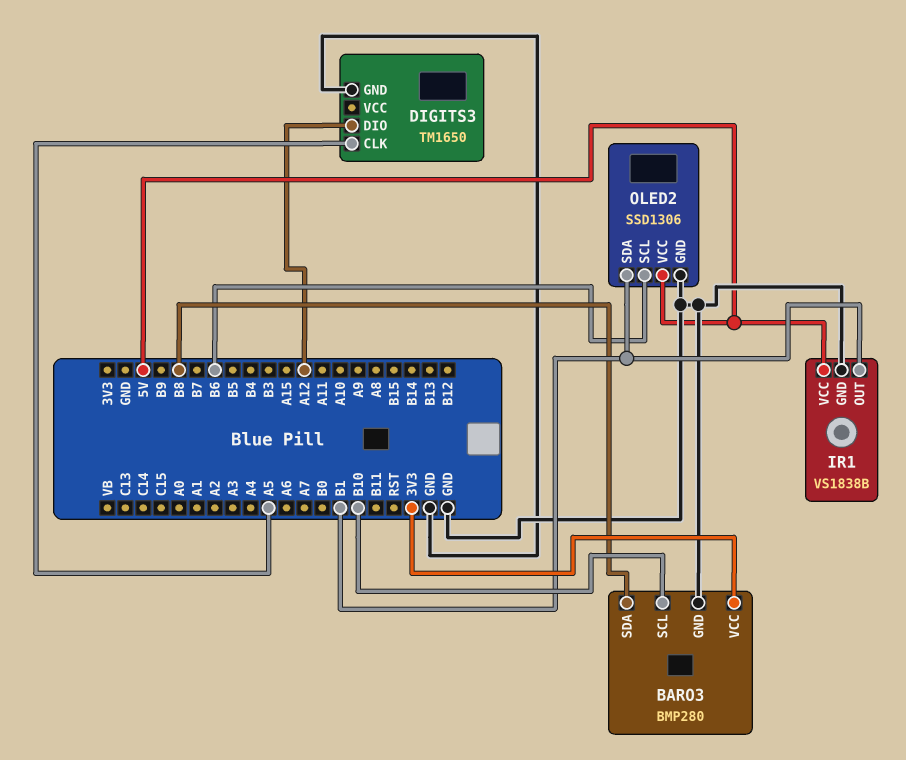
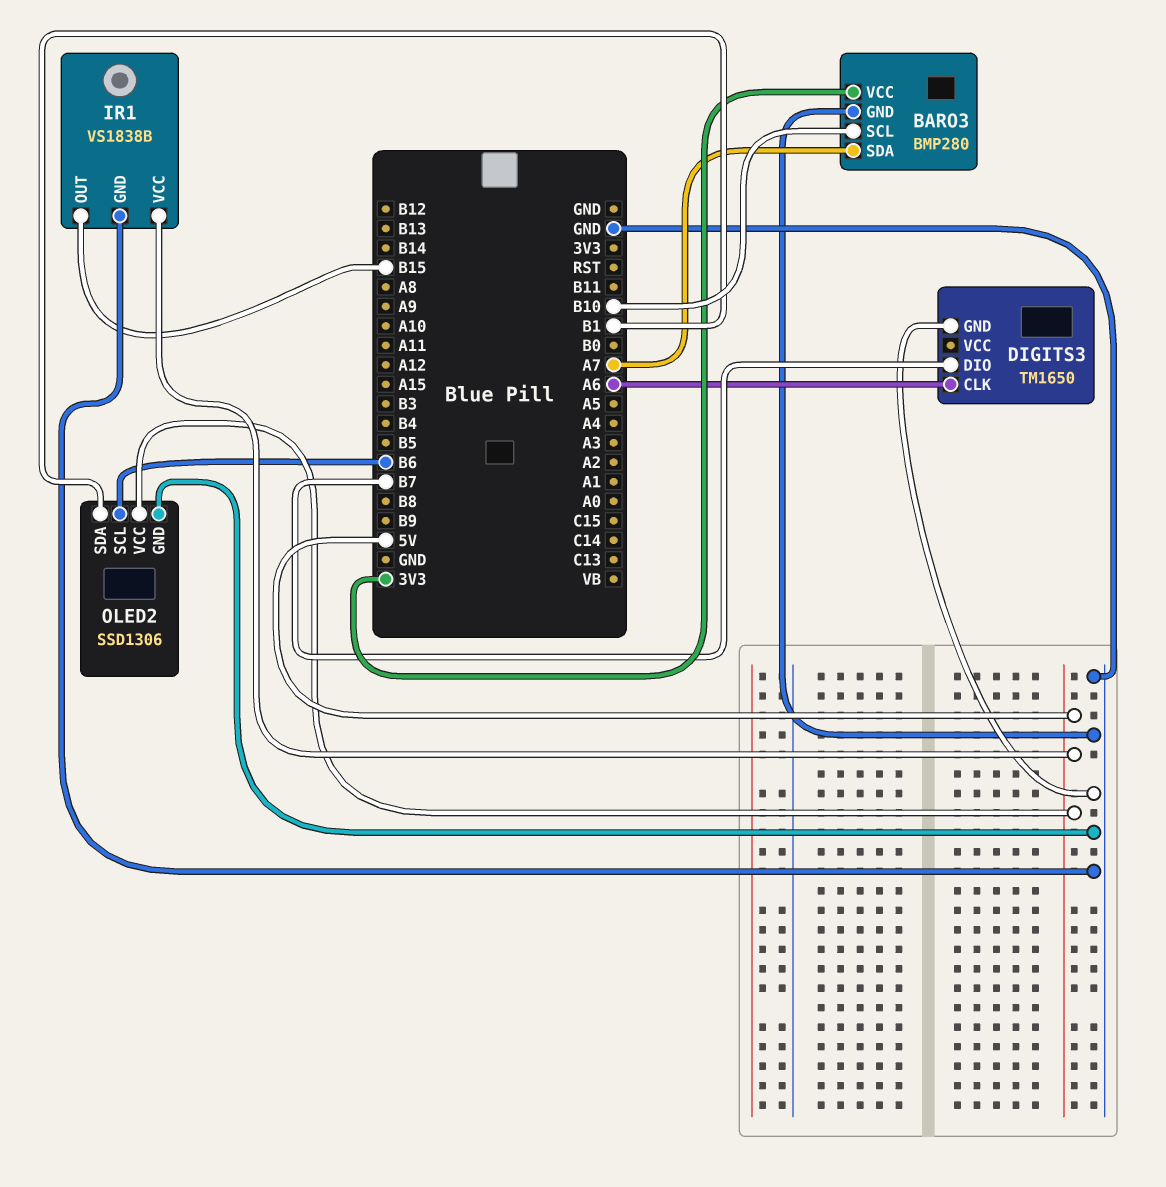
BARO3 pin SDA: B8 -> A7
DIGITS3 pin CLK: A5 -> A6
DIGITS3 pin DIO: A12 -> B7
IR1 pin OUT: B1 -> B15

